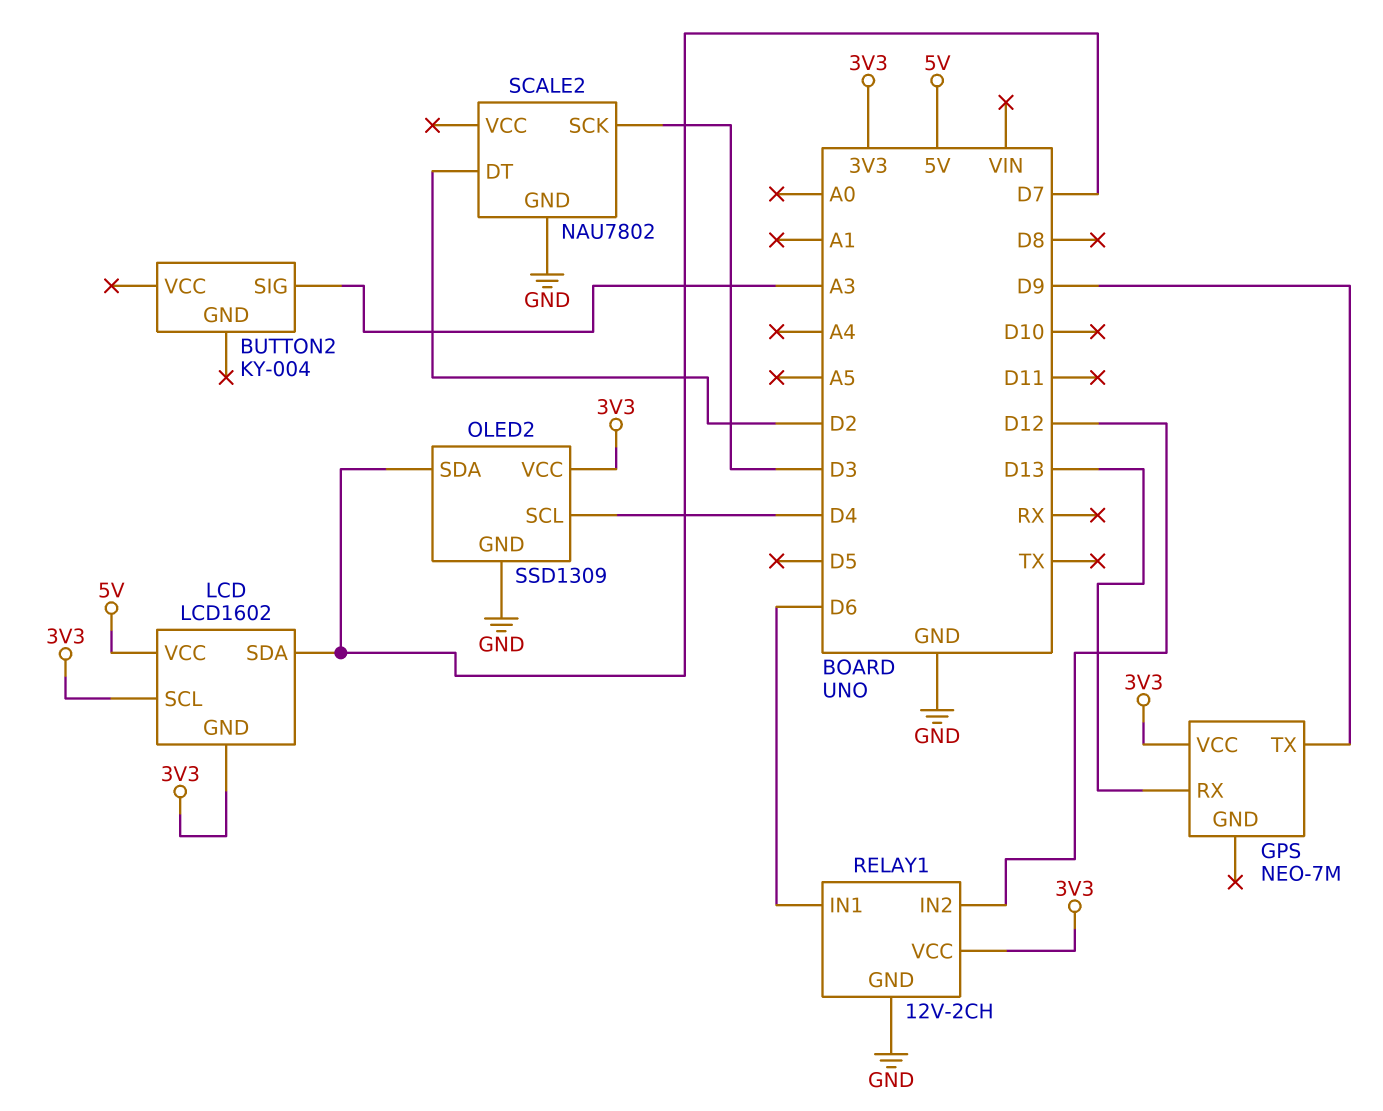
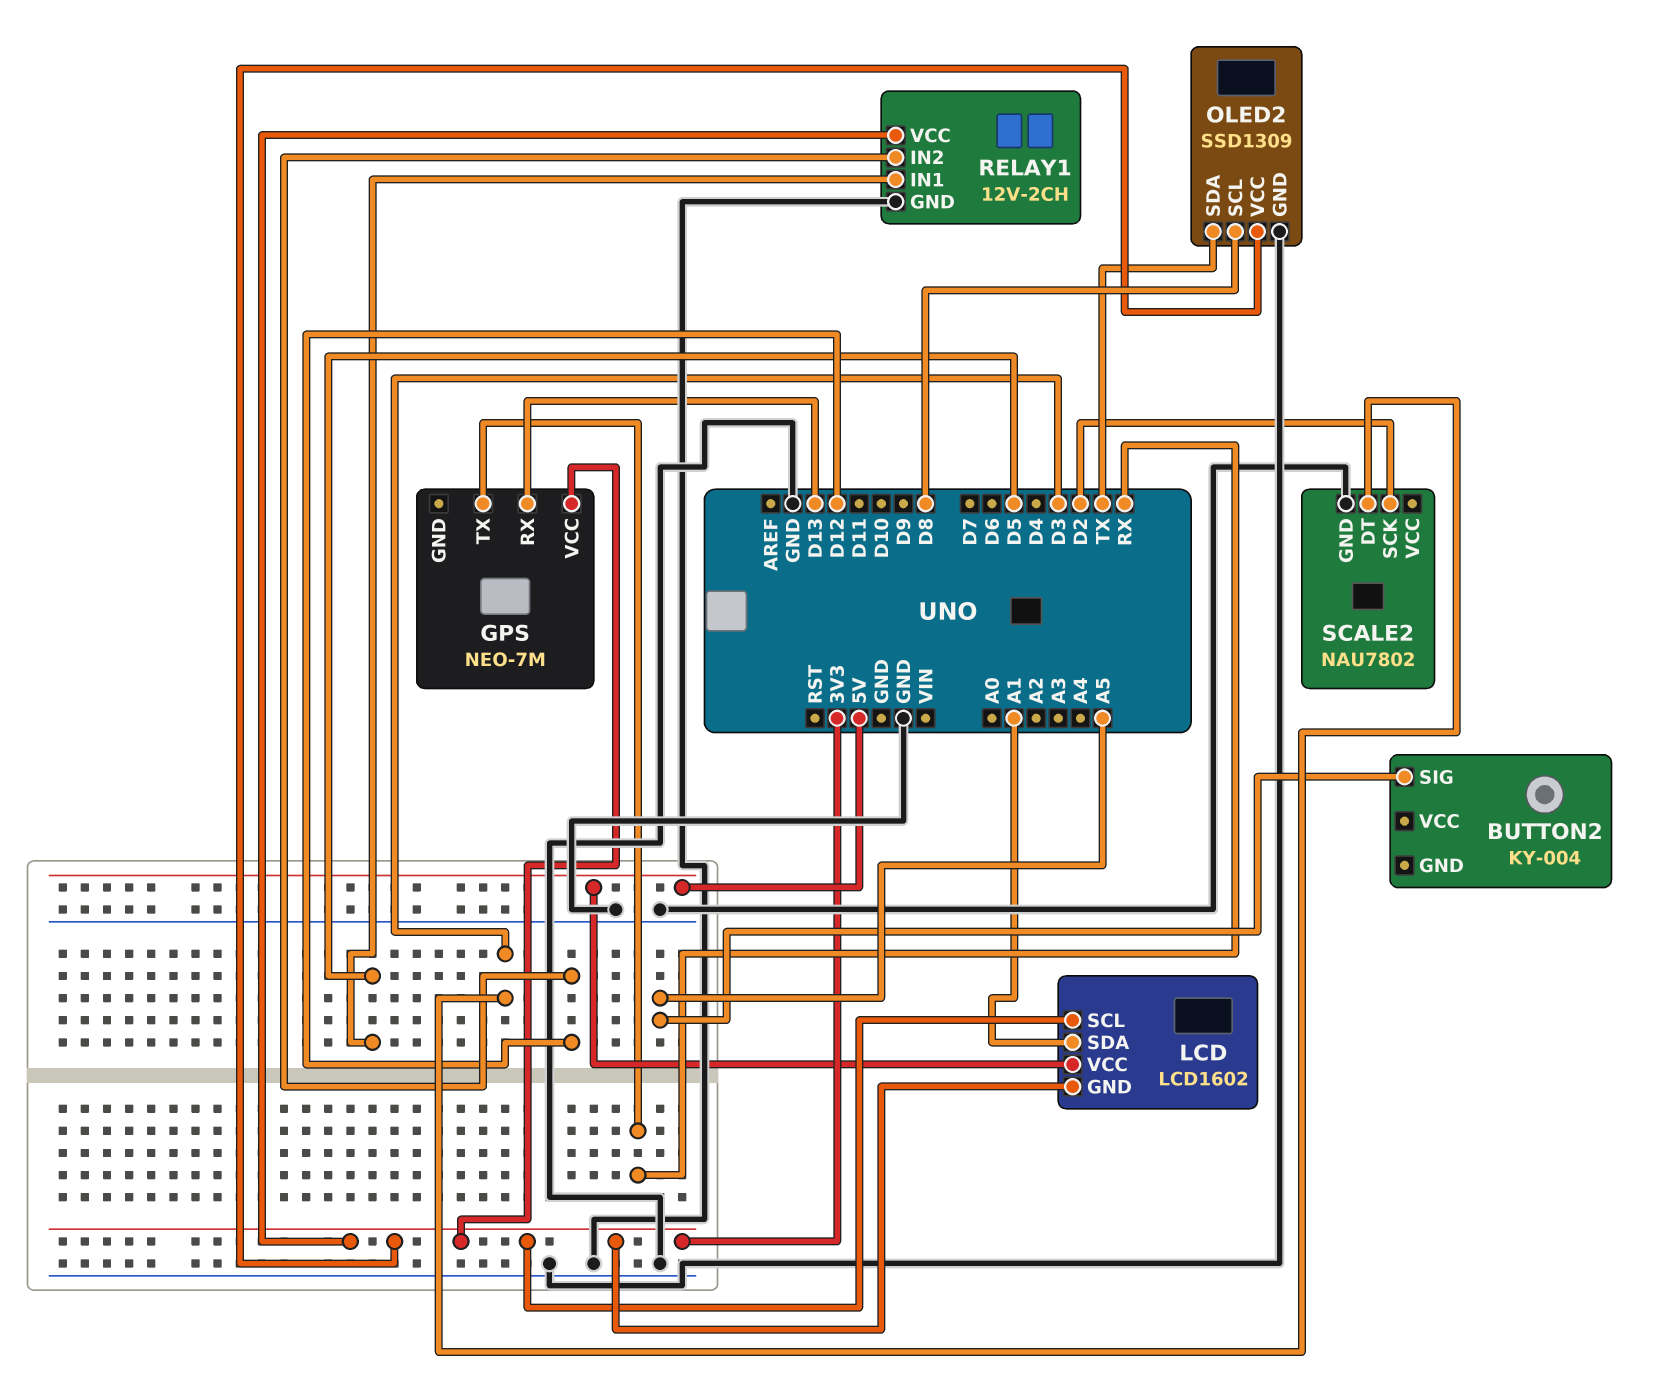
BUTTON2 pin SIG: A3 -> A5
GPS pin TX: D9 -> RX
LCD pin SDA: D7 -> A1
OLED2 pin SCL: D4 -> D8
OLED2 pin SDA: D7 -> TX
RELAY1 pin IN1: D6 -> D5
SCALE2 pin DT: D2 -> D3
SCALE2 pin SCK: D3 -> D2

